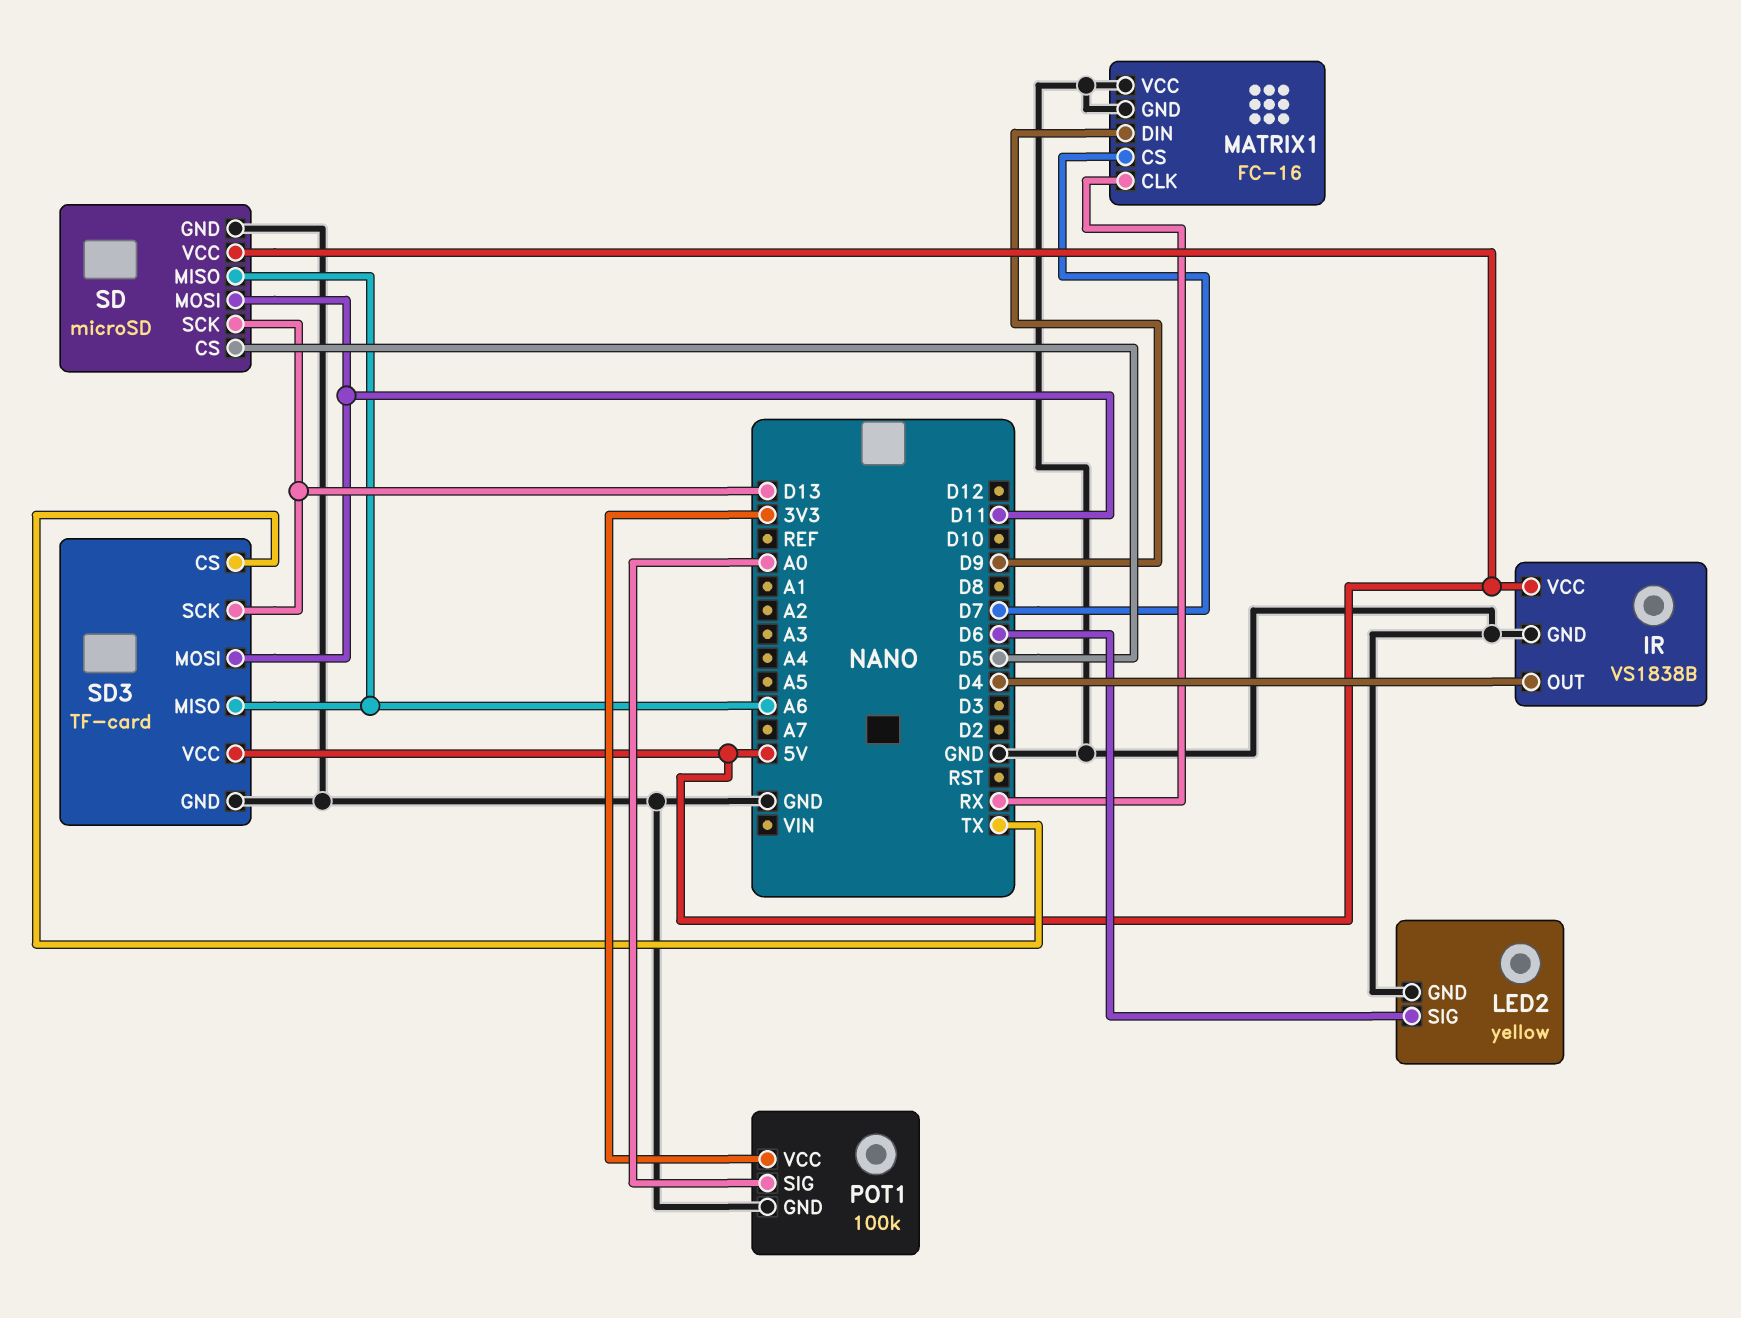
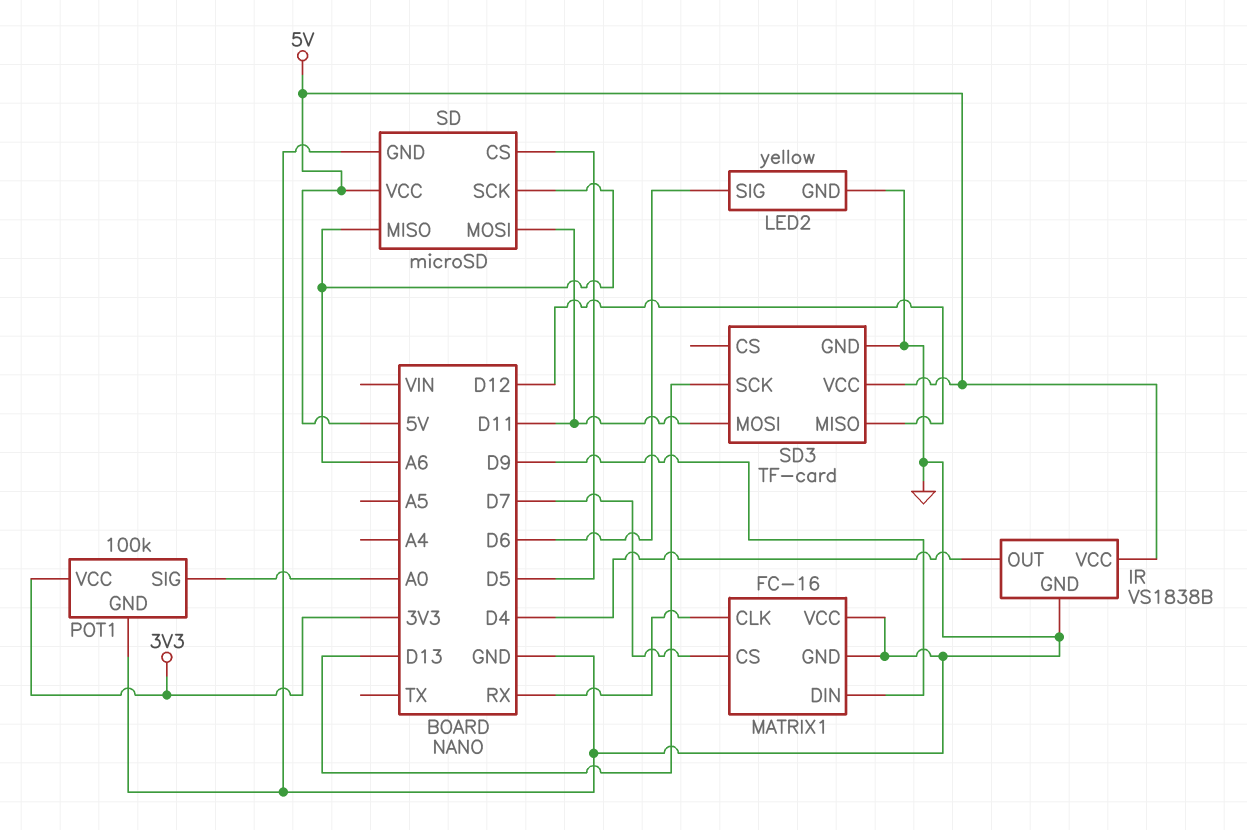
SD pin SCK: D13 -> A6
SD3 pin CS: TX -> none
SD3 pin MISO: A6 -> D12

